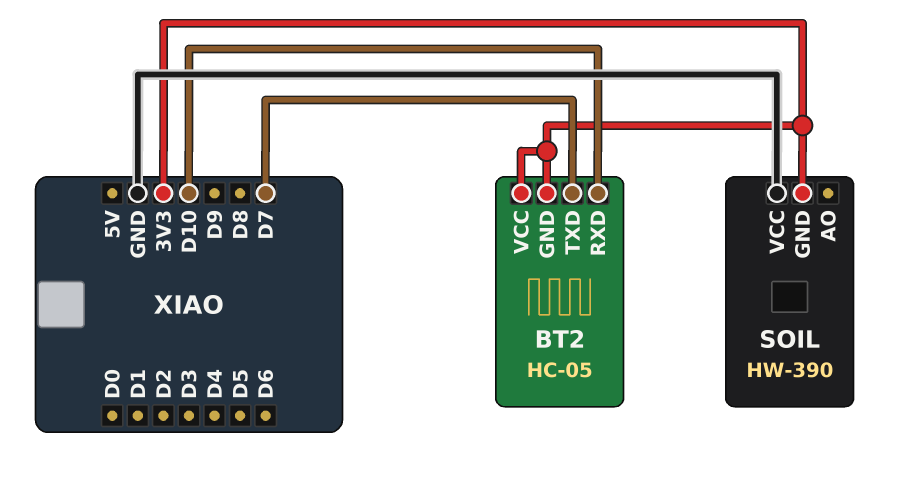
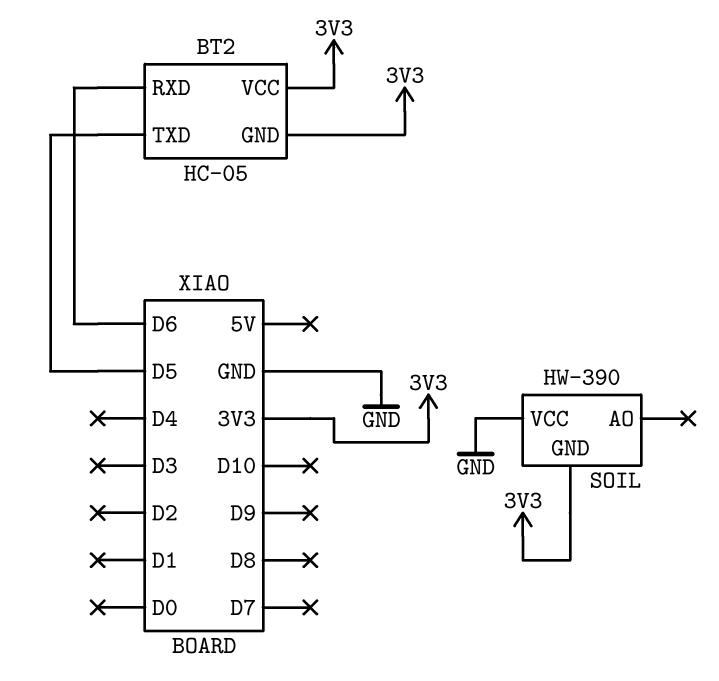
BT2 pin RXD: D10 -> D6
BT2 pin TXD: D7 -> D5

